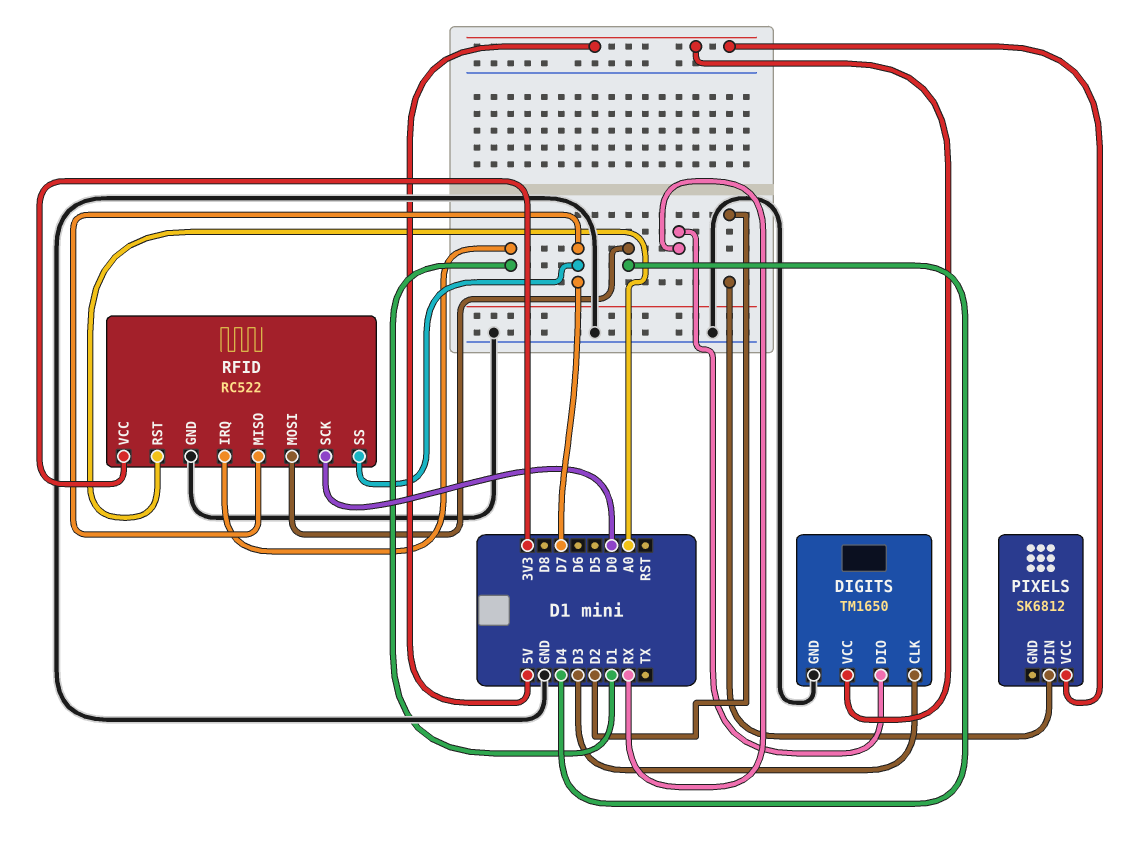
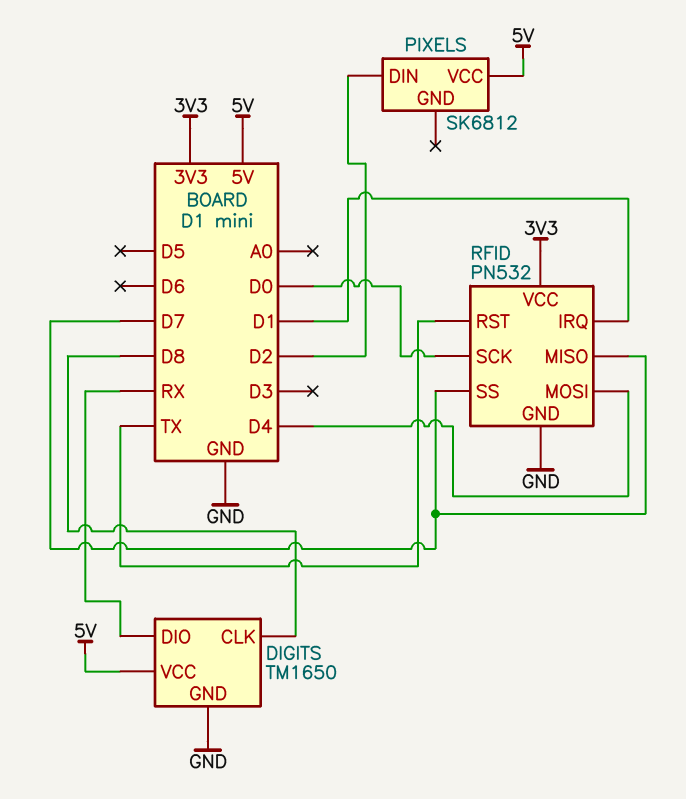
DIGITS pin CLK: D3 -> D8
RFID: RC522 -> PN532
RFID pin RST: A0 -> TX

